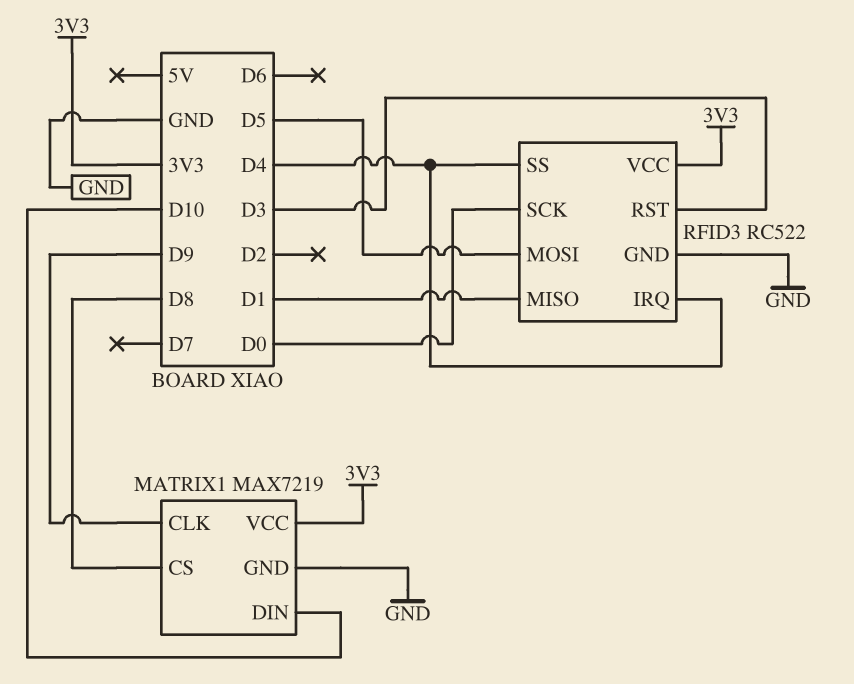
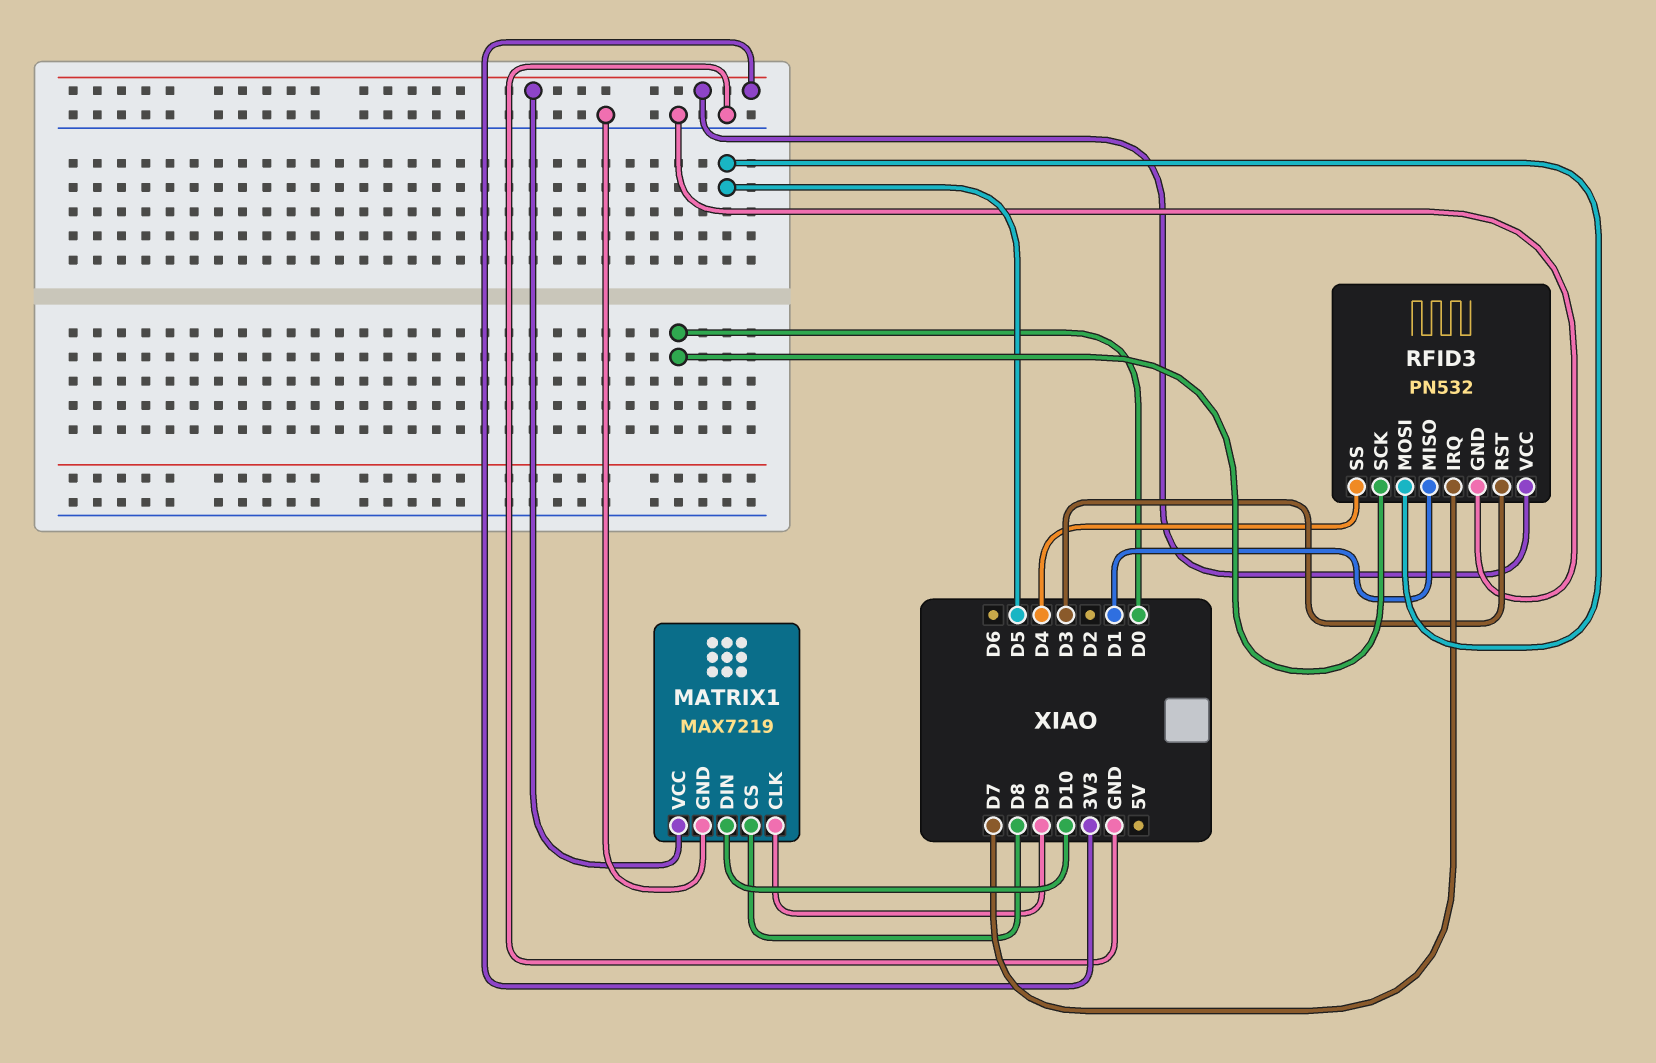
RFID3: RC522 -> PN532
RFID3 pin IRQ: D4 -> D7

